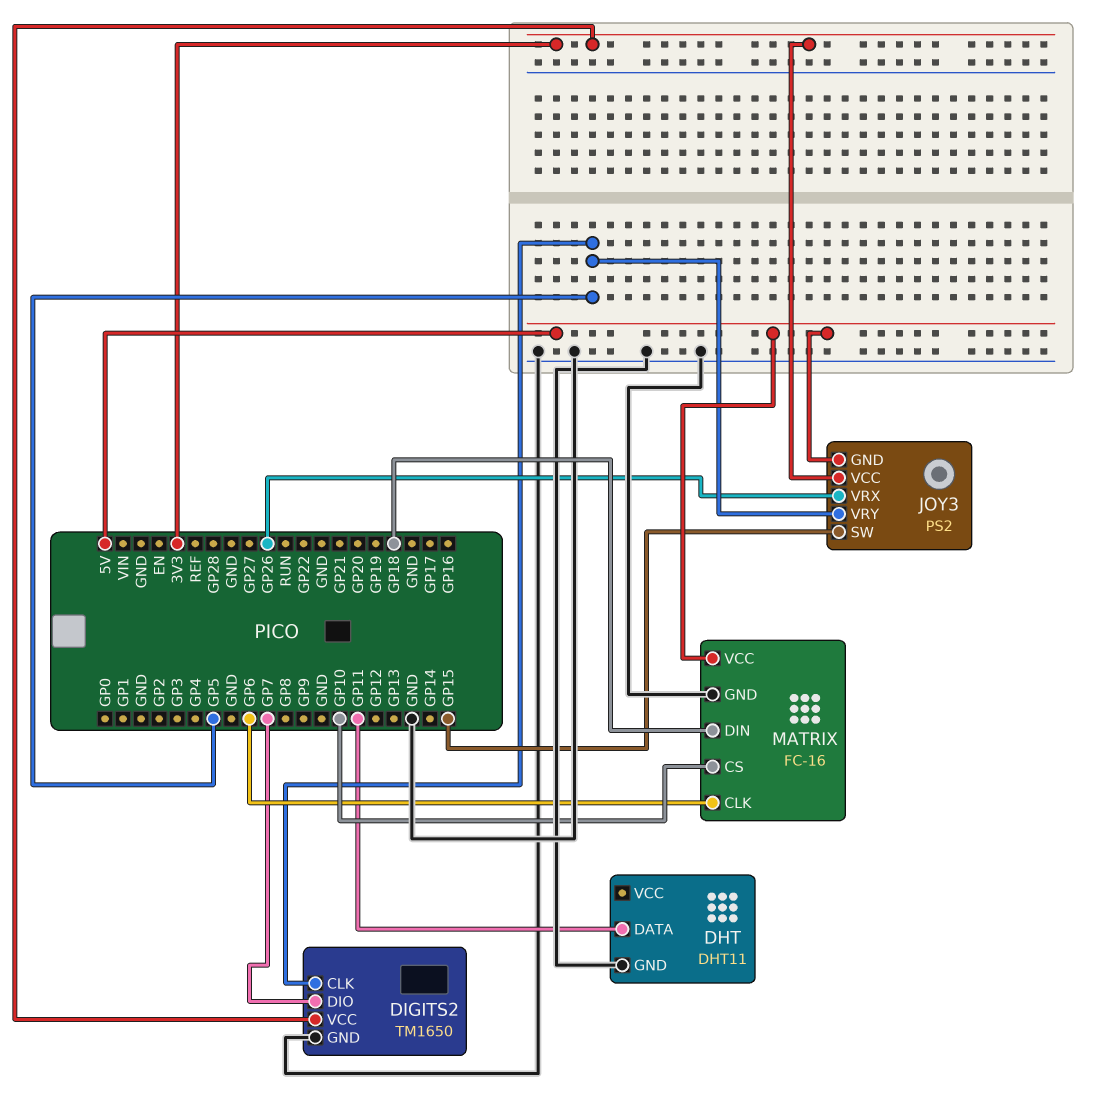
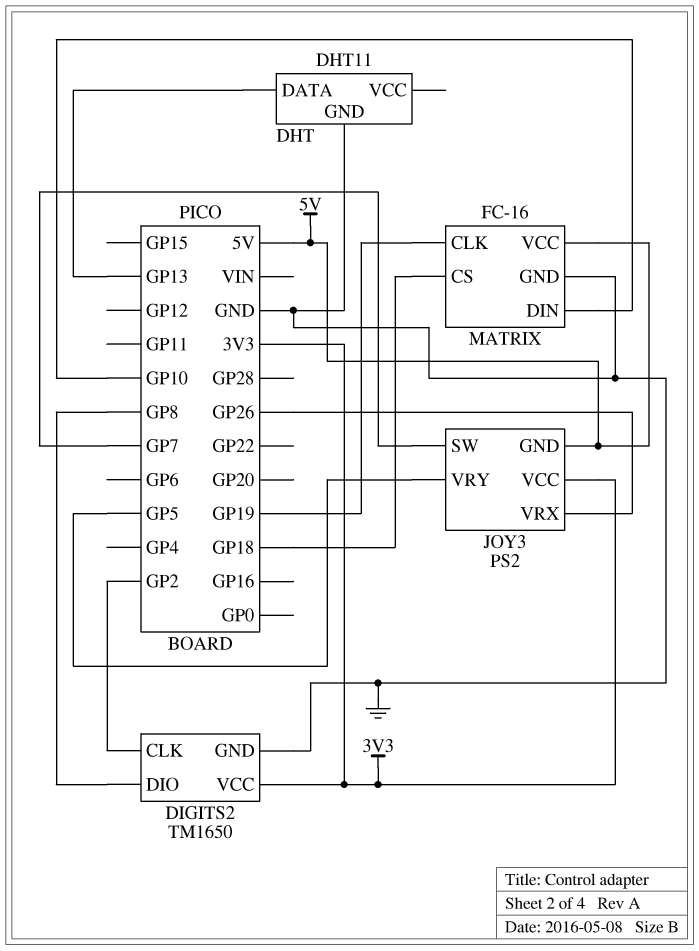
DHT pin DATA: GP11 -> GP13
DIGITS2 pin CLK: GP5 -> GP2
DIGITS2 pin DIO: GP7 -> GP8
JOY3 pin SW: GP15 -> GP7
MATRIX pin CLK: GP6 -> GP19
MATRIX pin CS: GP10 -> GP18
MATRIX pin DIN: GP18 -> GP10

